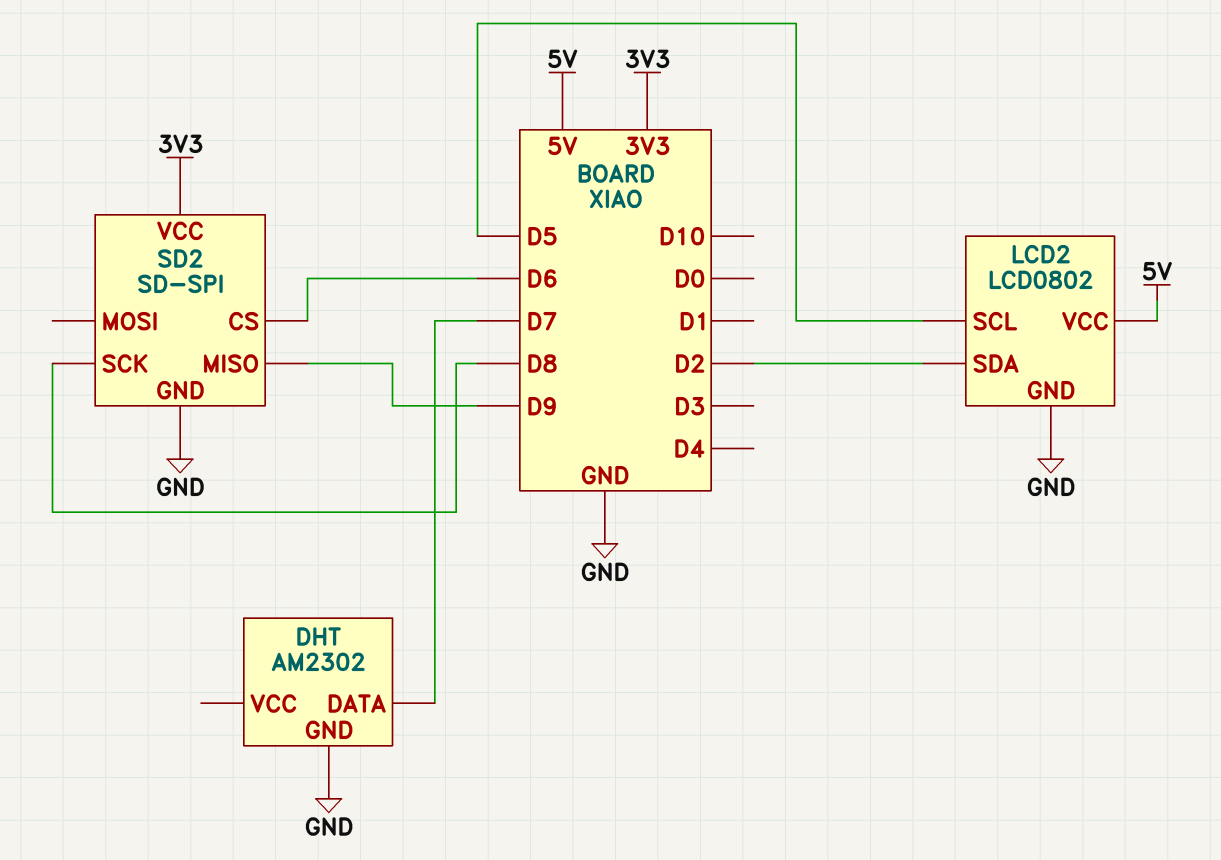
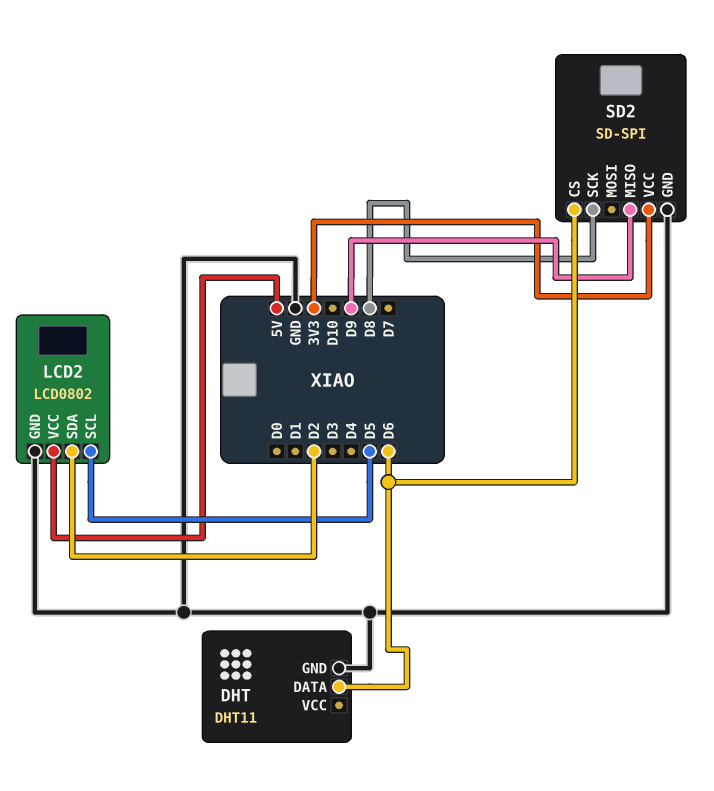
DHT: AM2302 -> DHT11
DHT pin DATA: D7 -> D6

